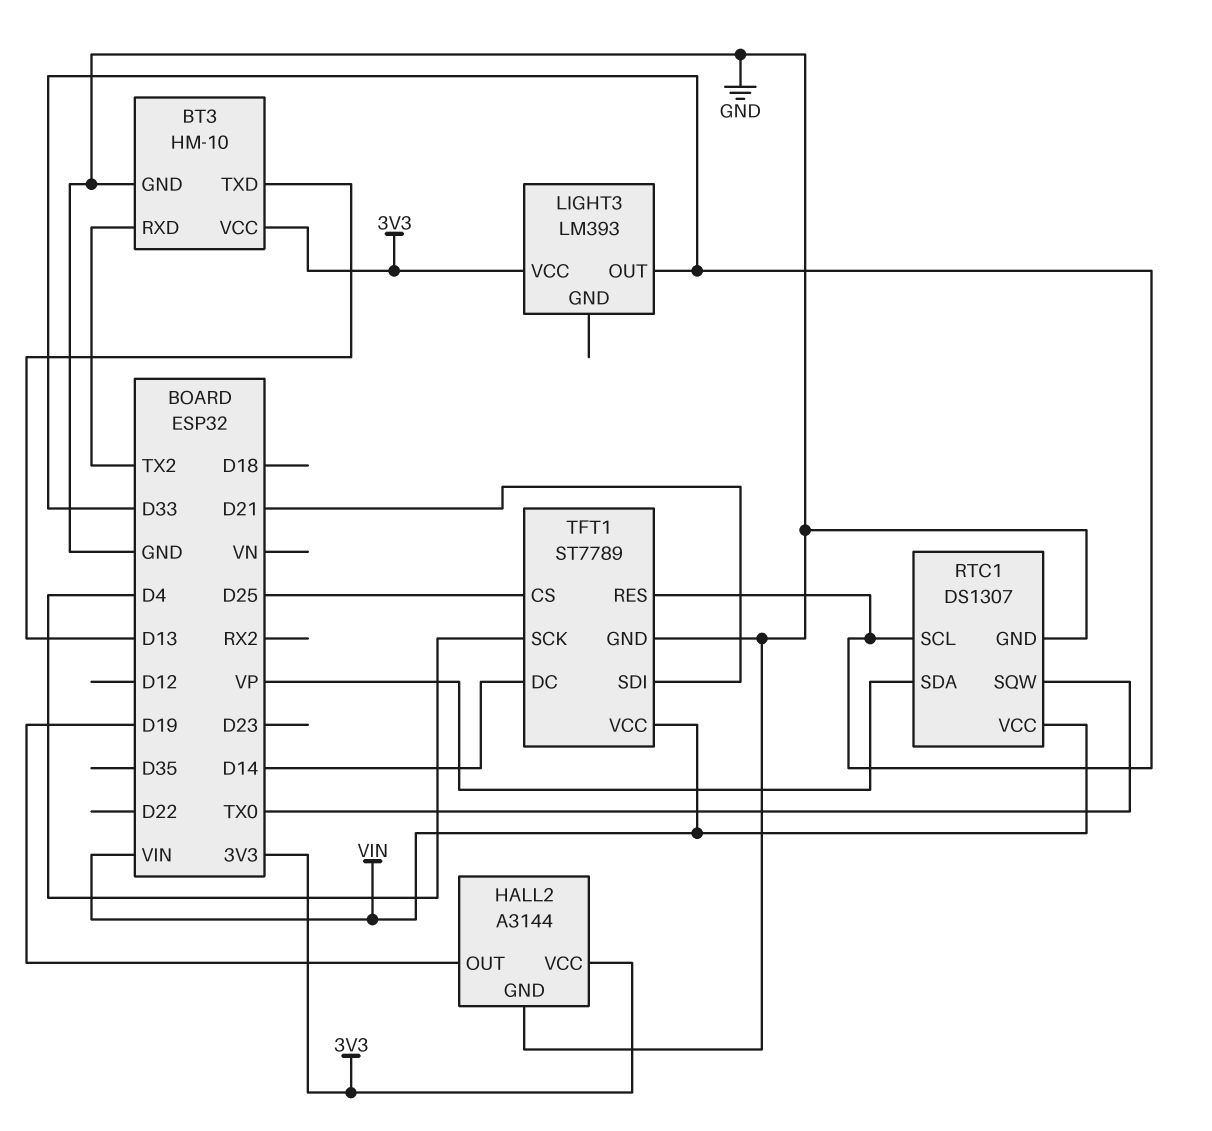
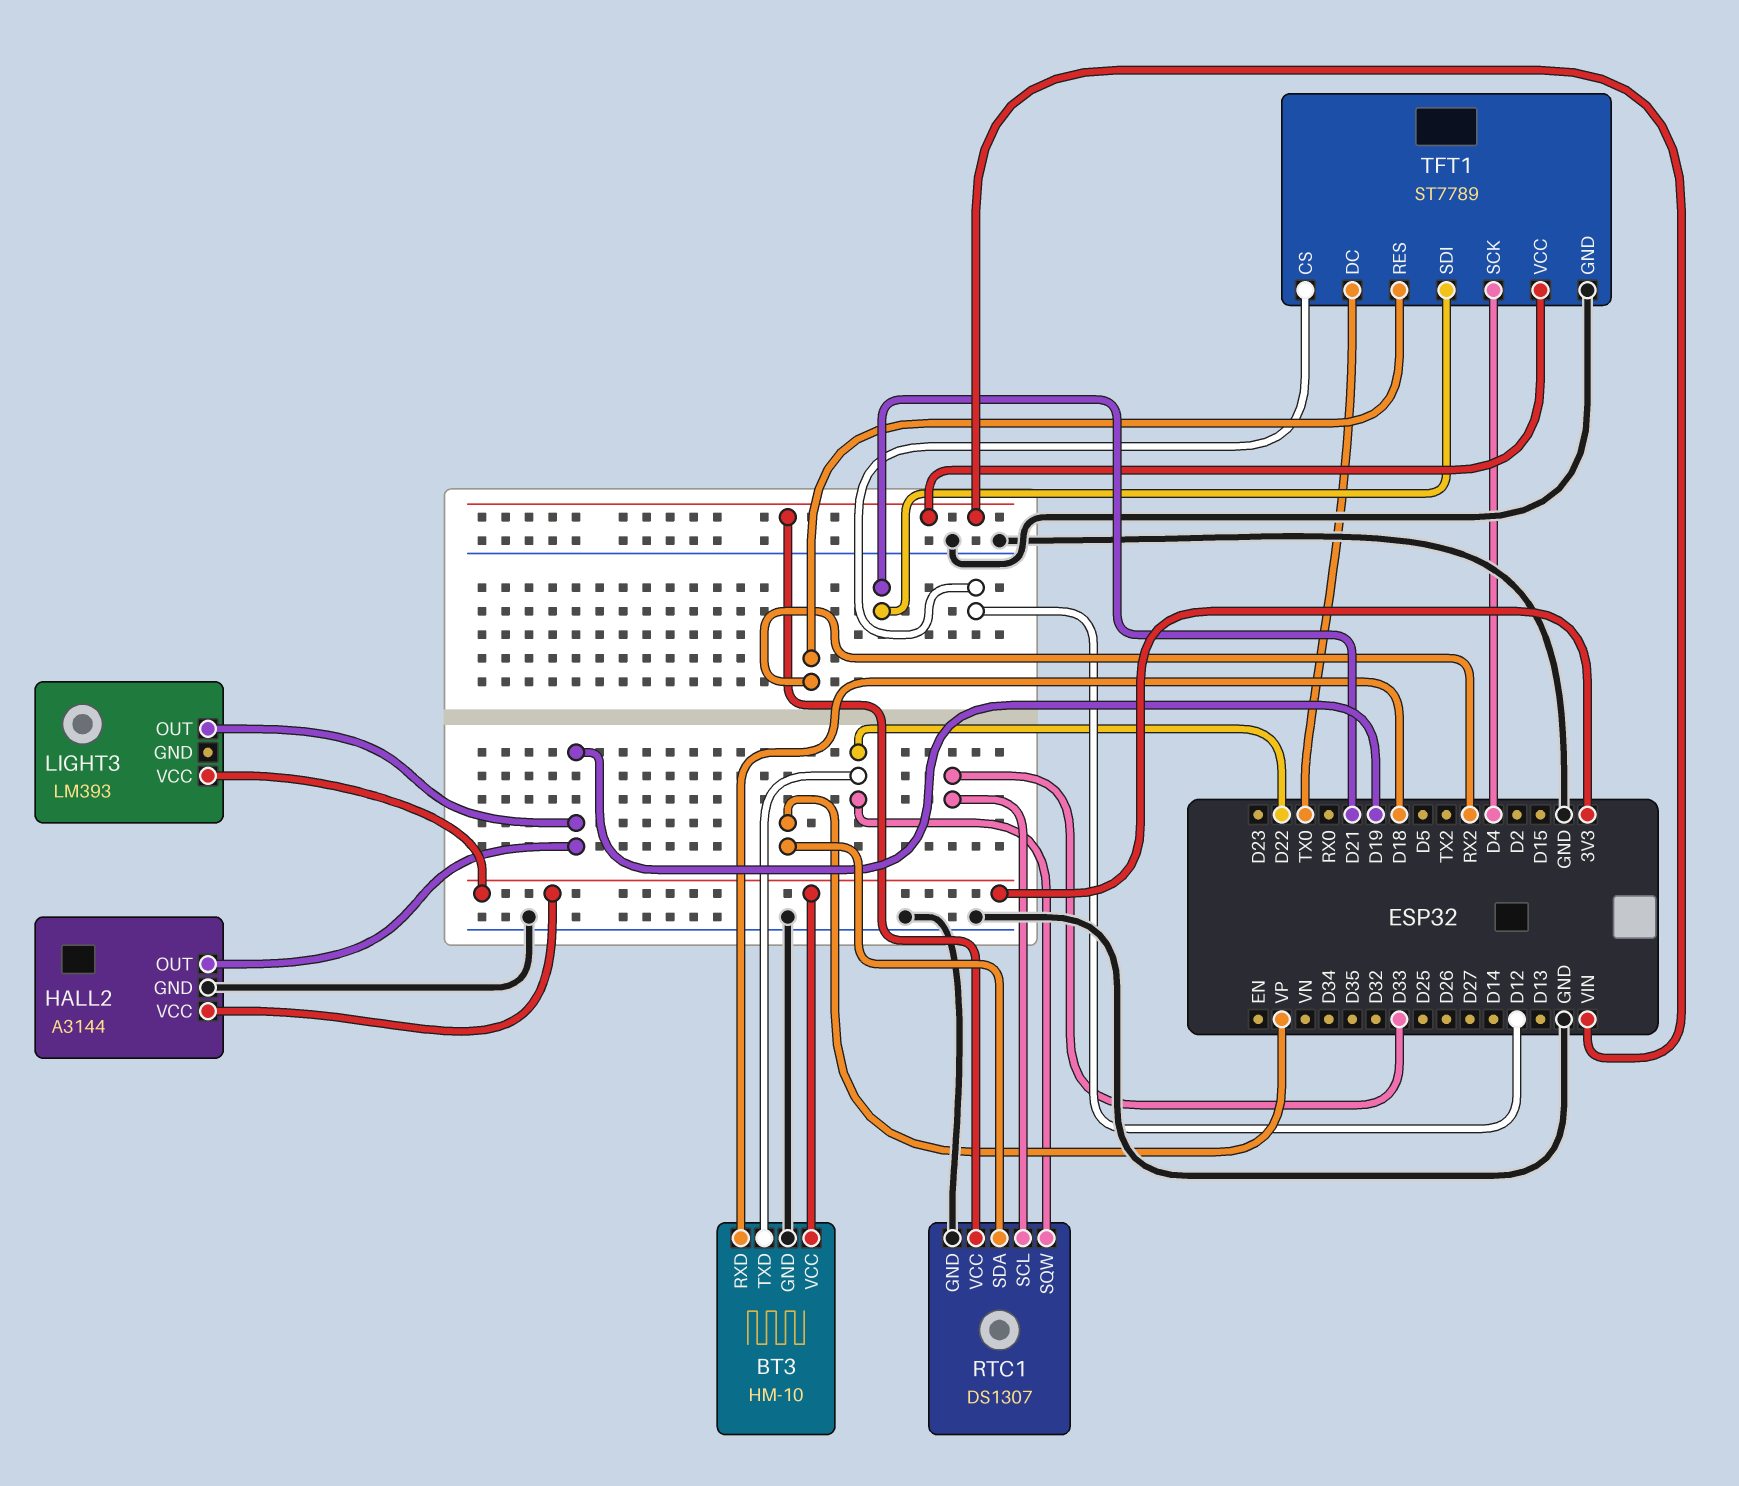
BT3 pin RXD: TX2 -> D18
BT3 pin TXD: D13 -> D22
LIGHT3 pin OUT: D33 -> D19
RTC1 pin SQW: TX0 -> D22
TFT1 pin CS: D25 -> D12
TFT1 pin DC: D14 -> TX0
TFT1 pin RES: D33 -> RX2

